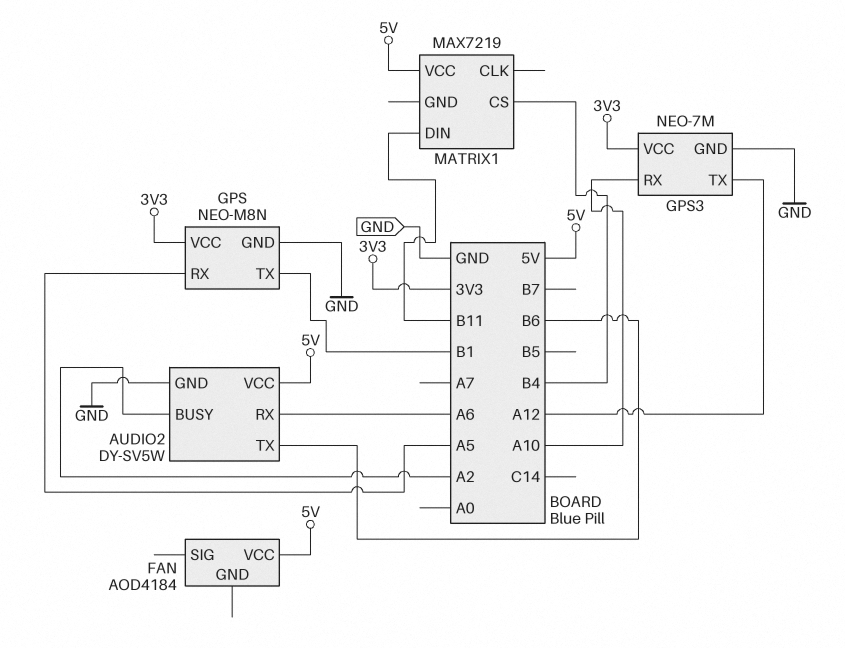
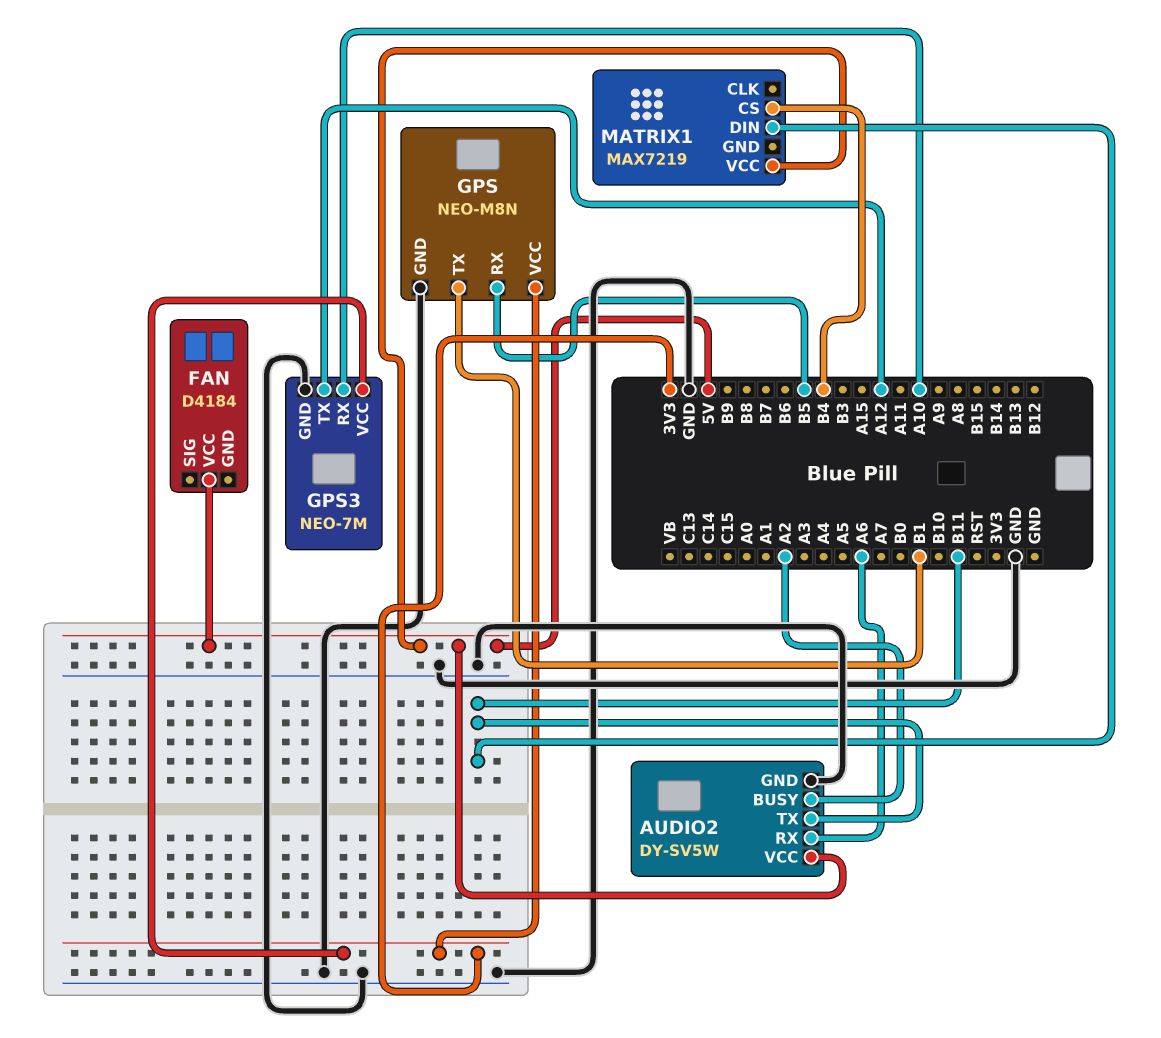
AUDIO2 pin TX: B6 -> B11
FAN: AOD4184 -> D4184
GPS pin RX: A5 -> B5

